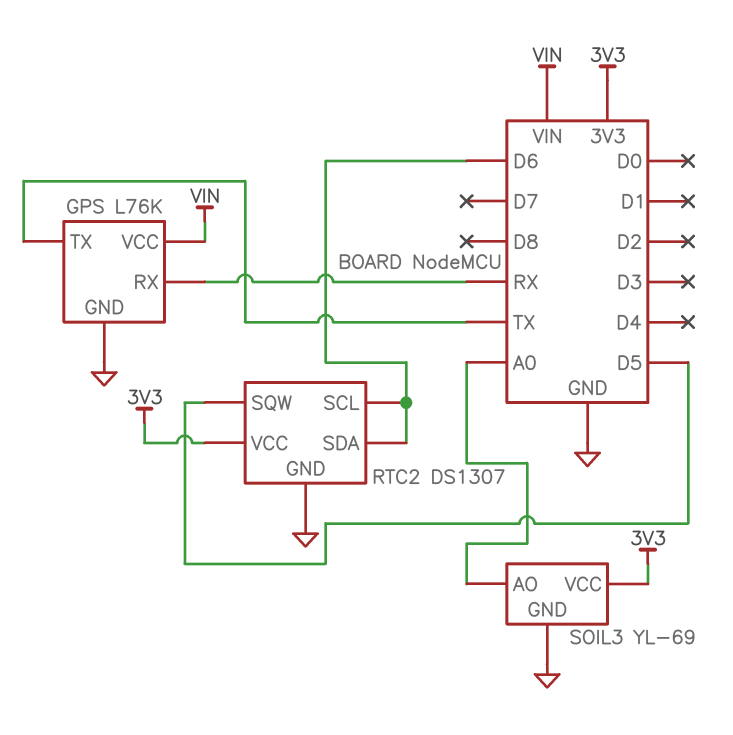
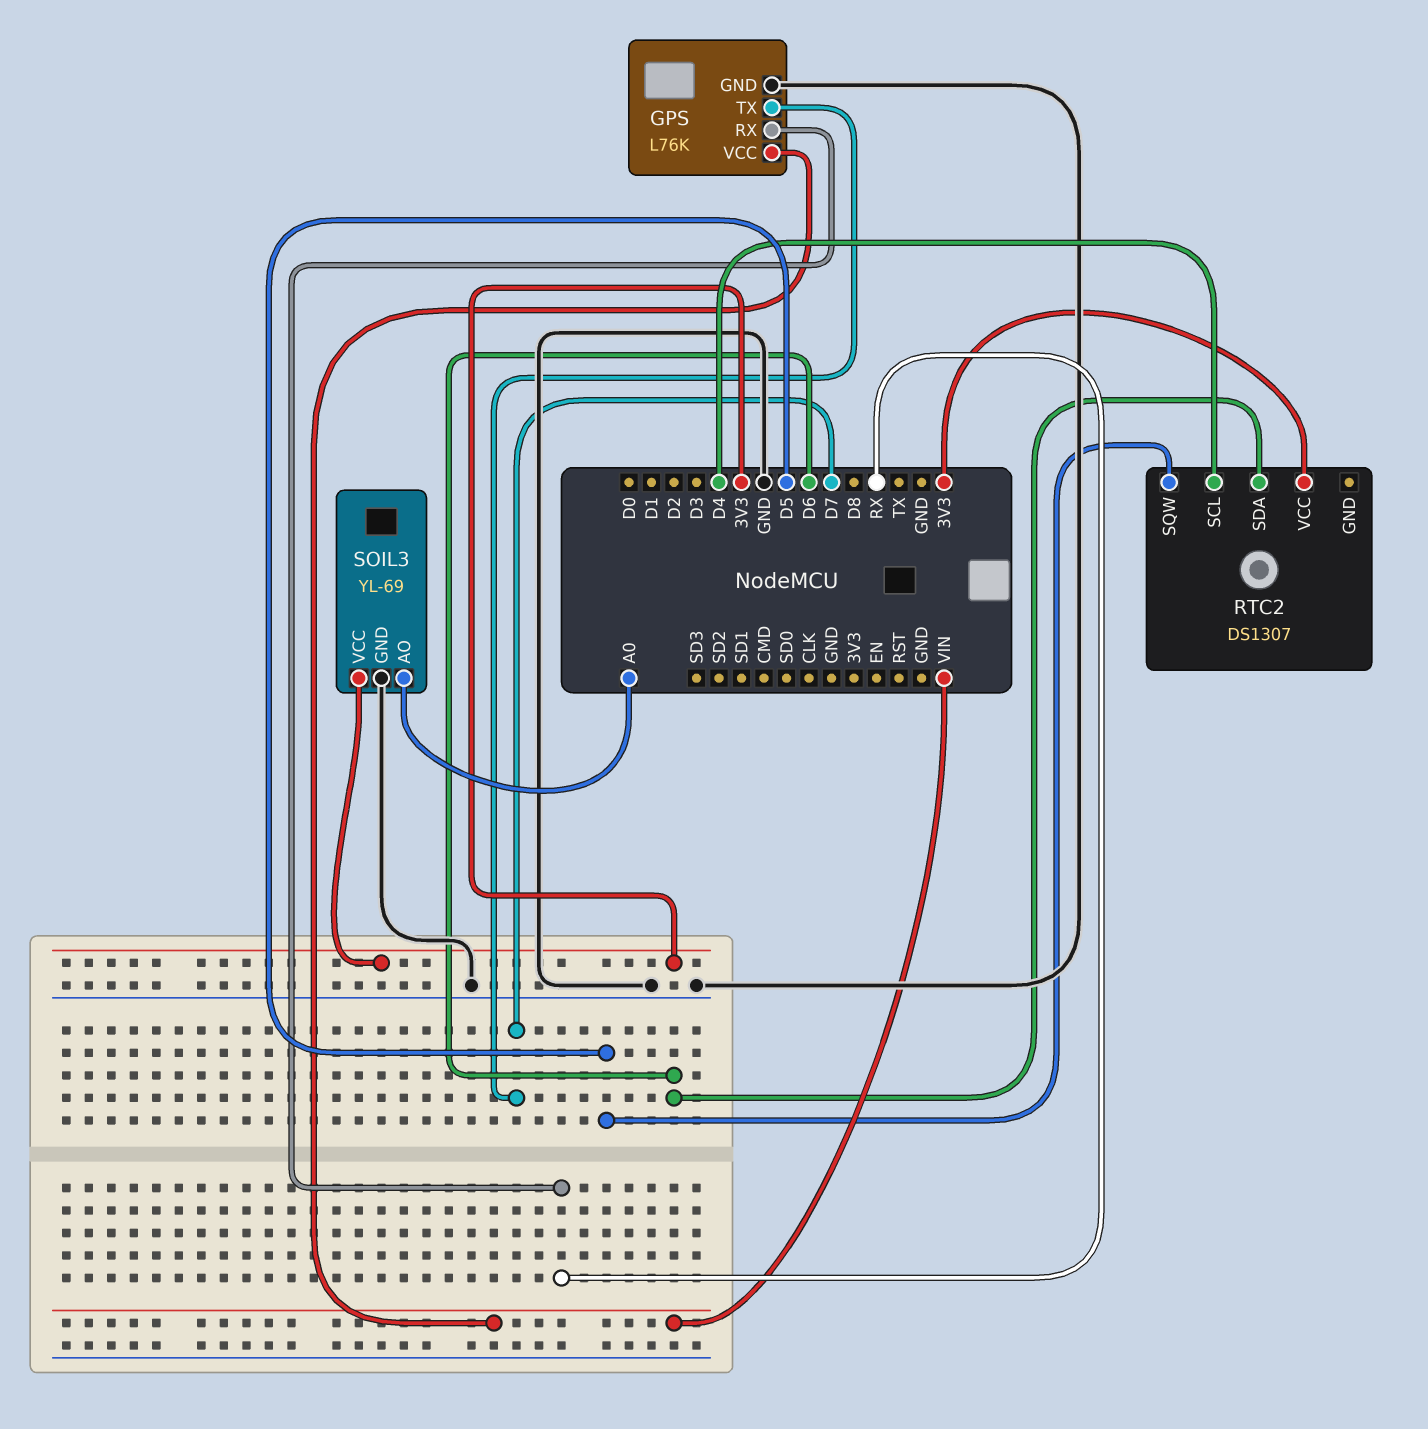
GPS pin TX: TX -> D7
RTC2 pin GND: GND -> none
RTC2 pin SCL: D6 -> D4

